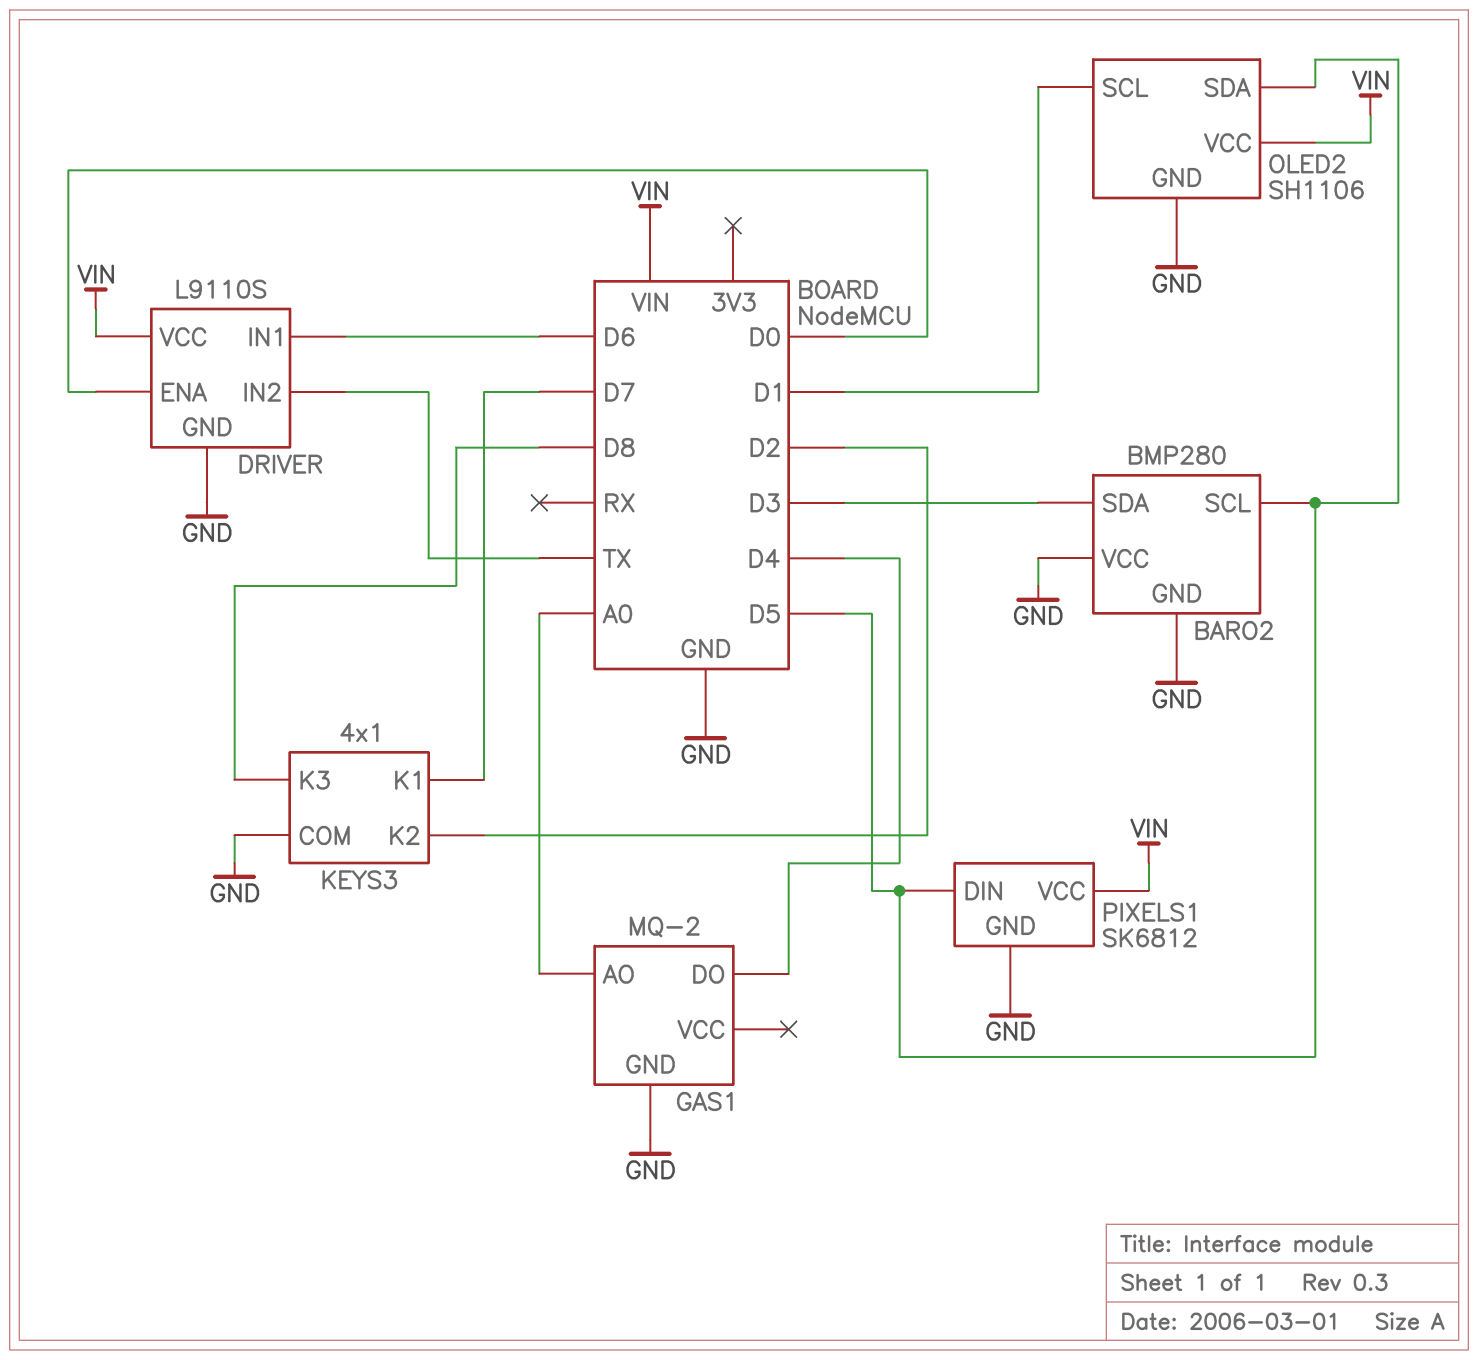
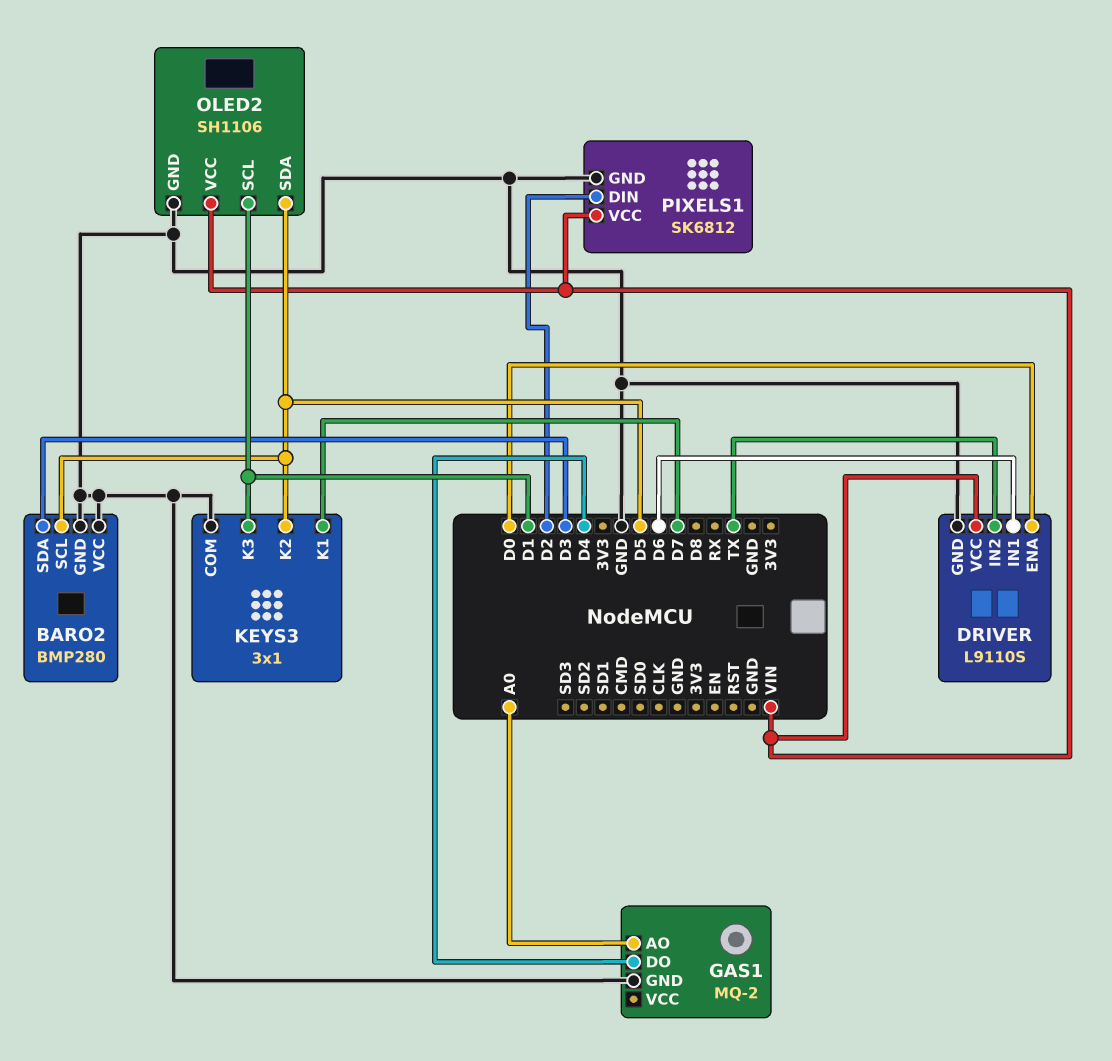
KEYS3: 4x1 -> 3x1
KEYS3 pin K2: D2 -> D5
KEYS3 pin K3: D8 -> D1
PIXELS1 pin DIN: D5 -> D2

